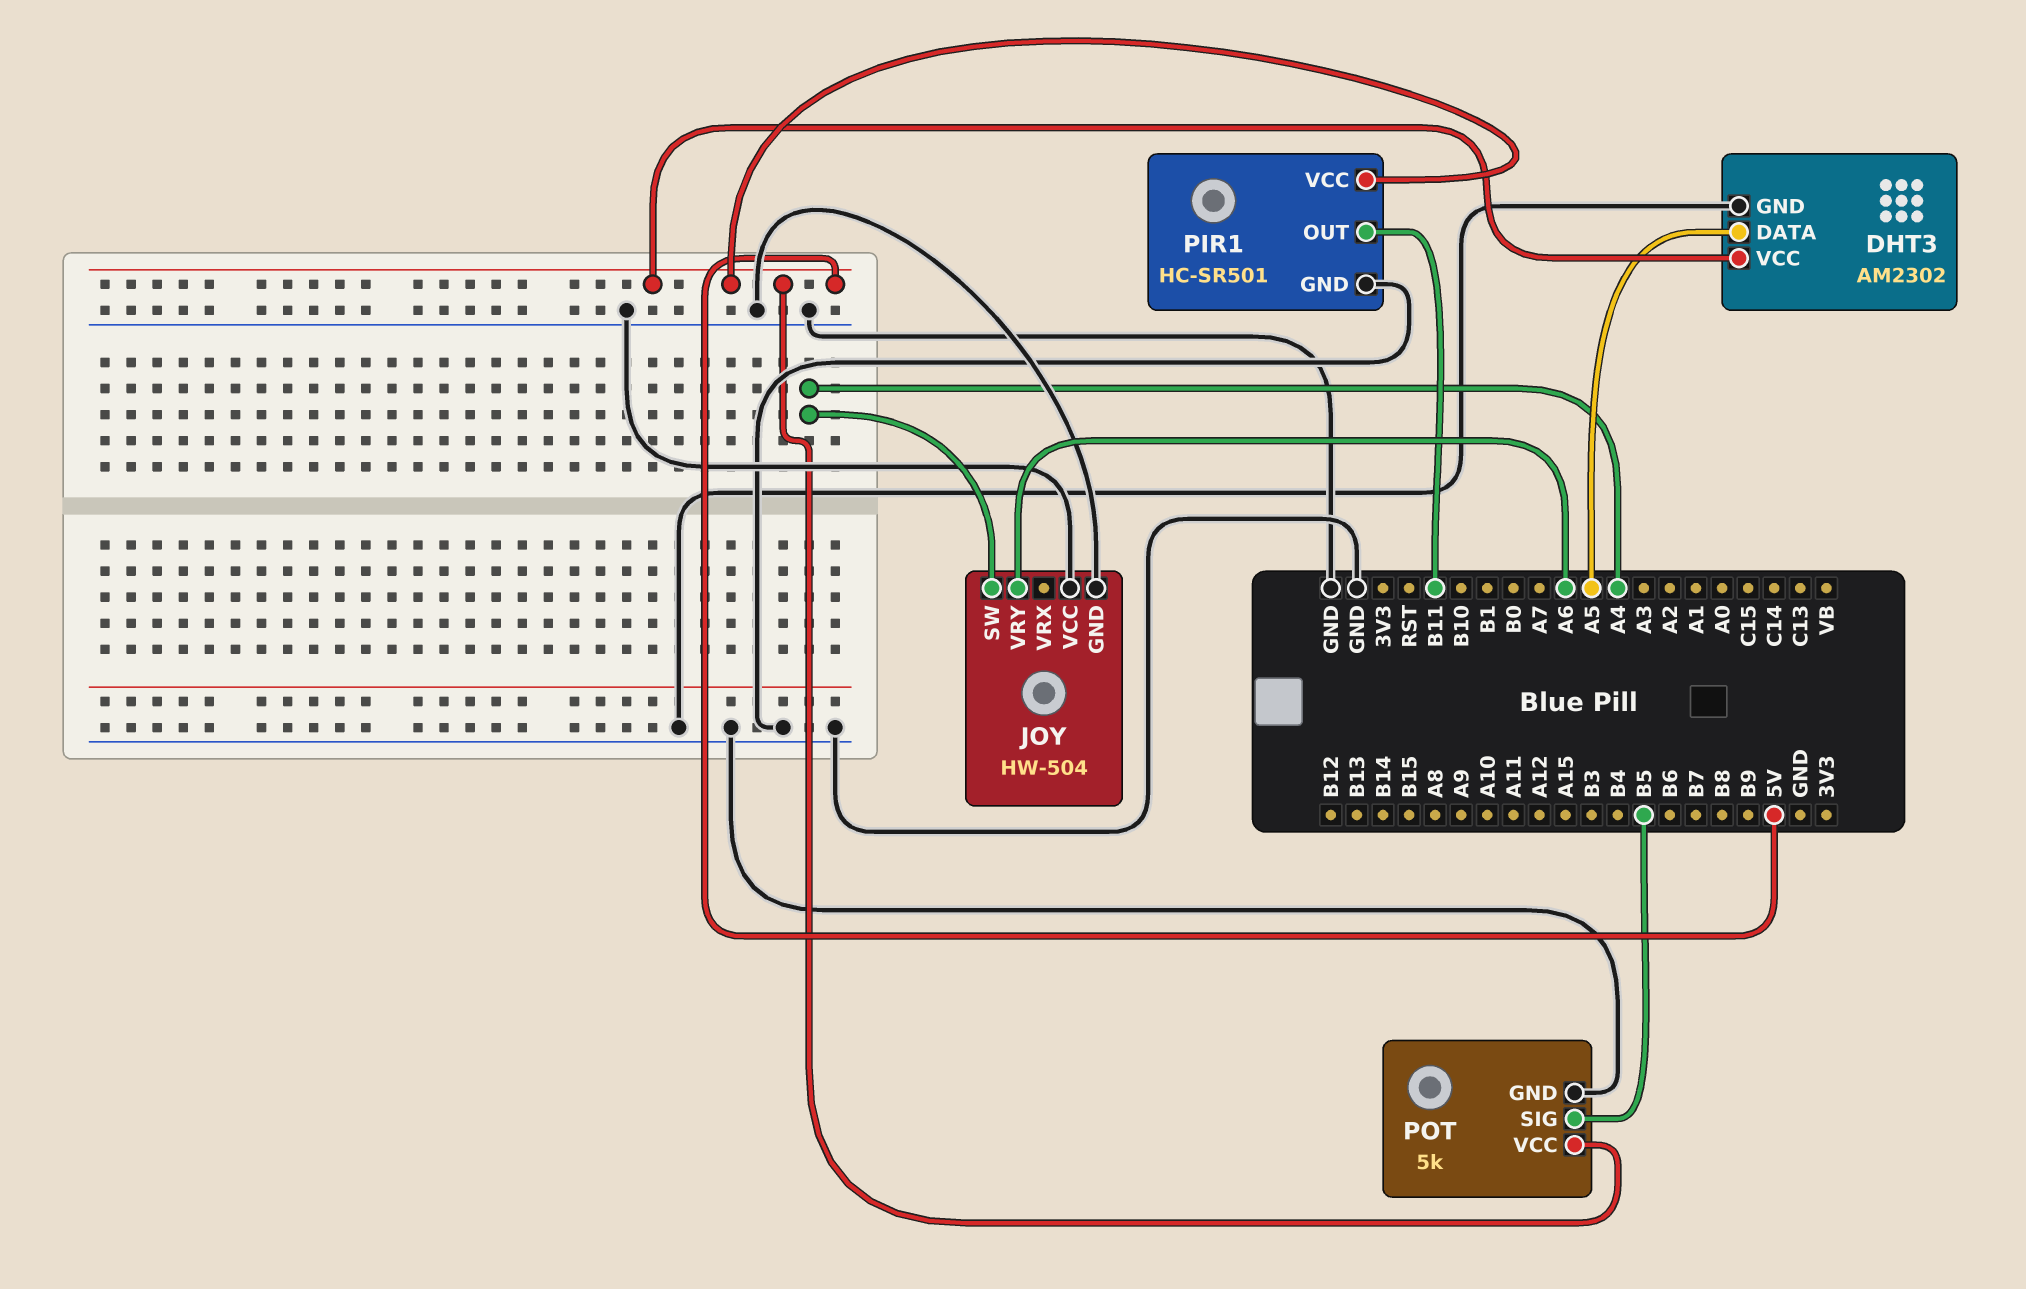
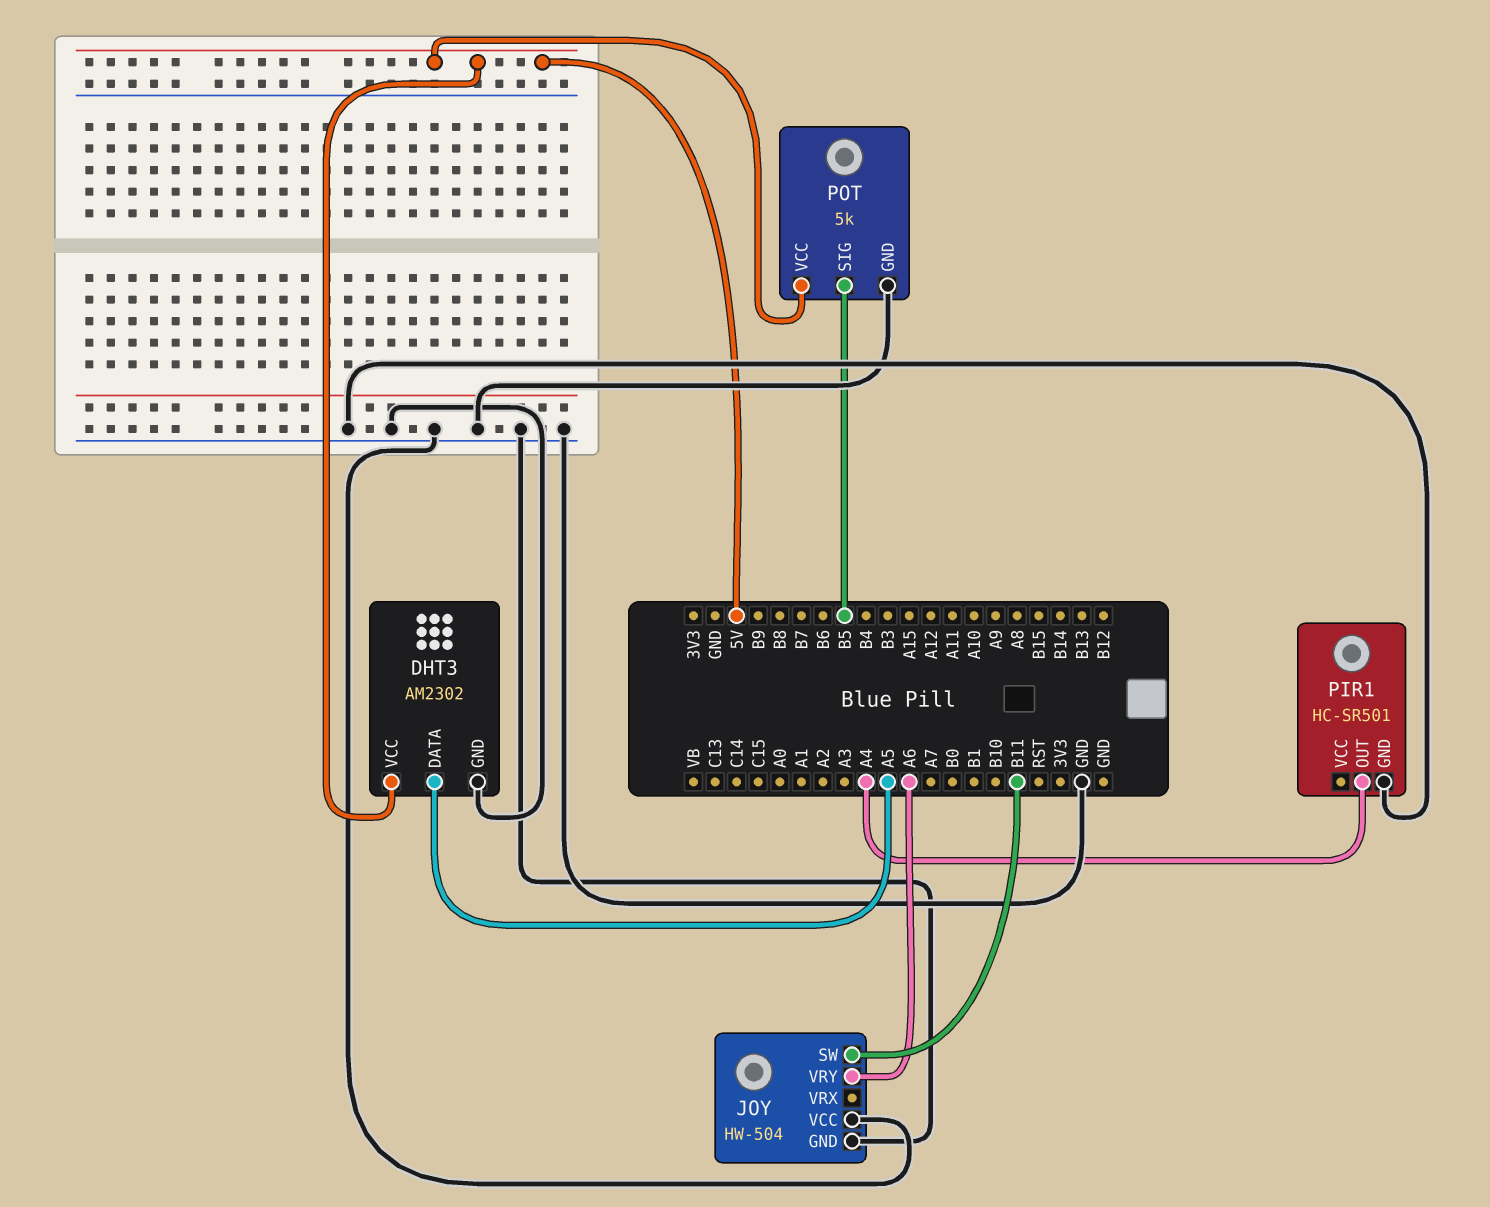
JOY pin SW: A4 -> B11
PIR1 pin OUT: B11 -> A4
PIR1 pin VCC: 5V -> none

